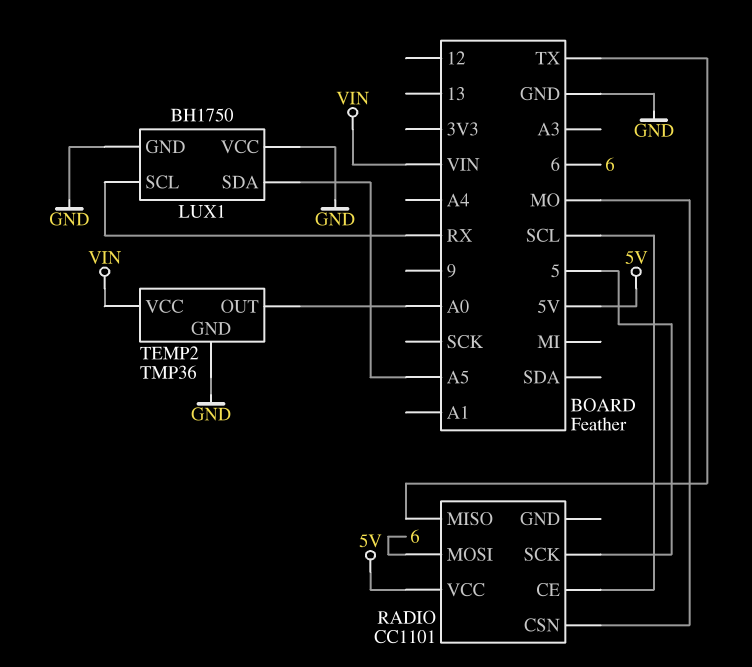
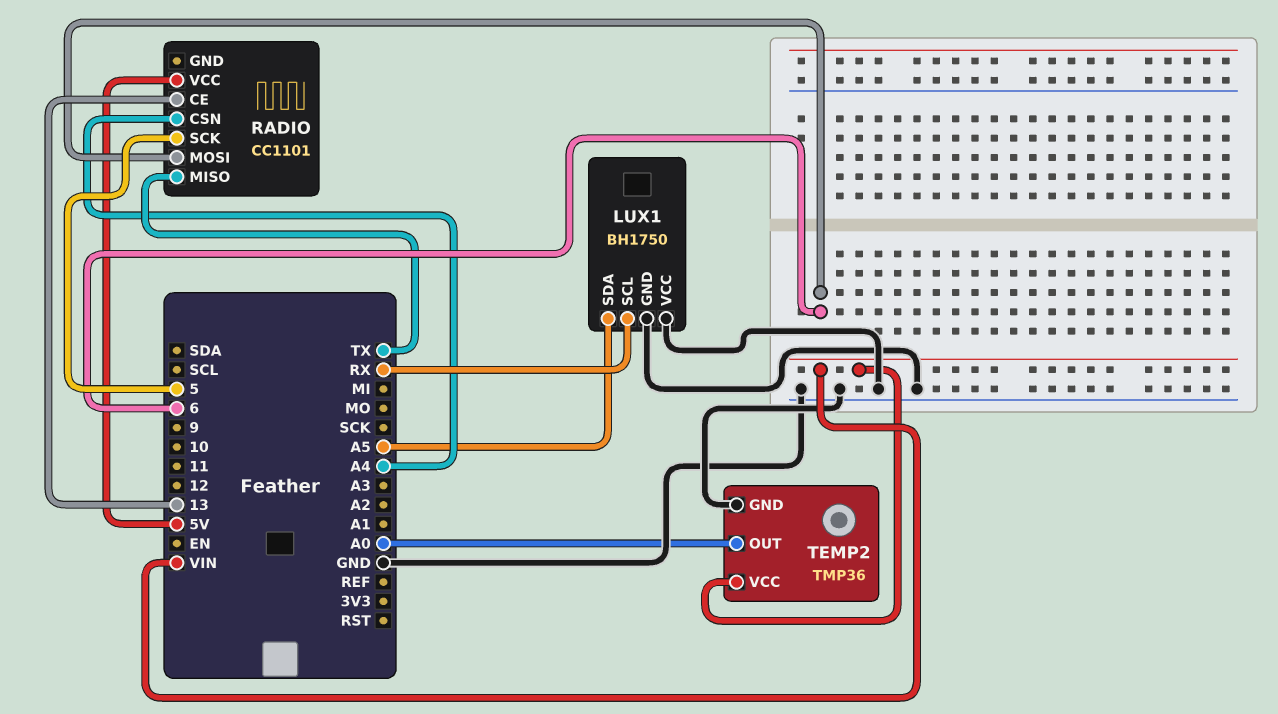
RADIO pin CE: SCL -> 13
RADIO pin CSN: MO -> A4

